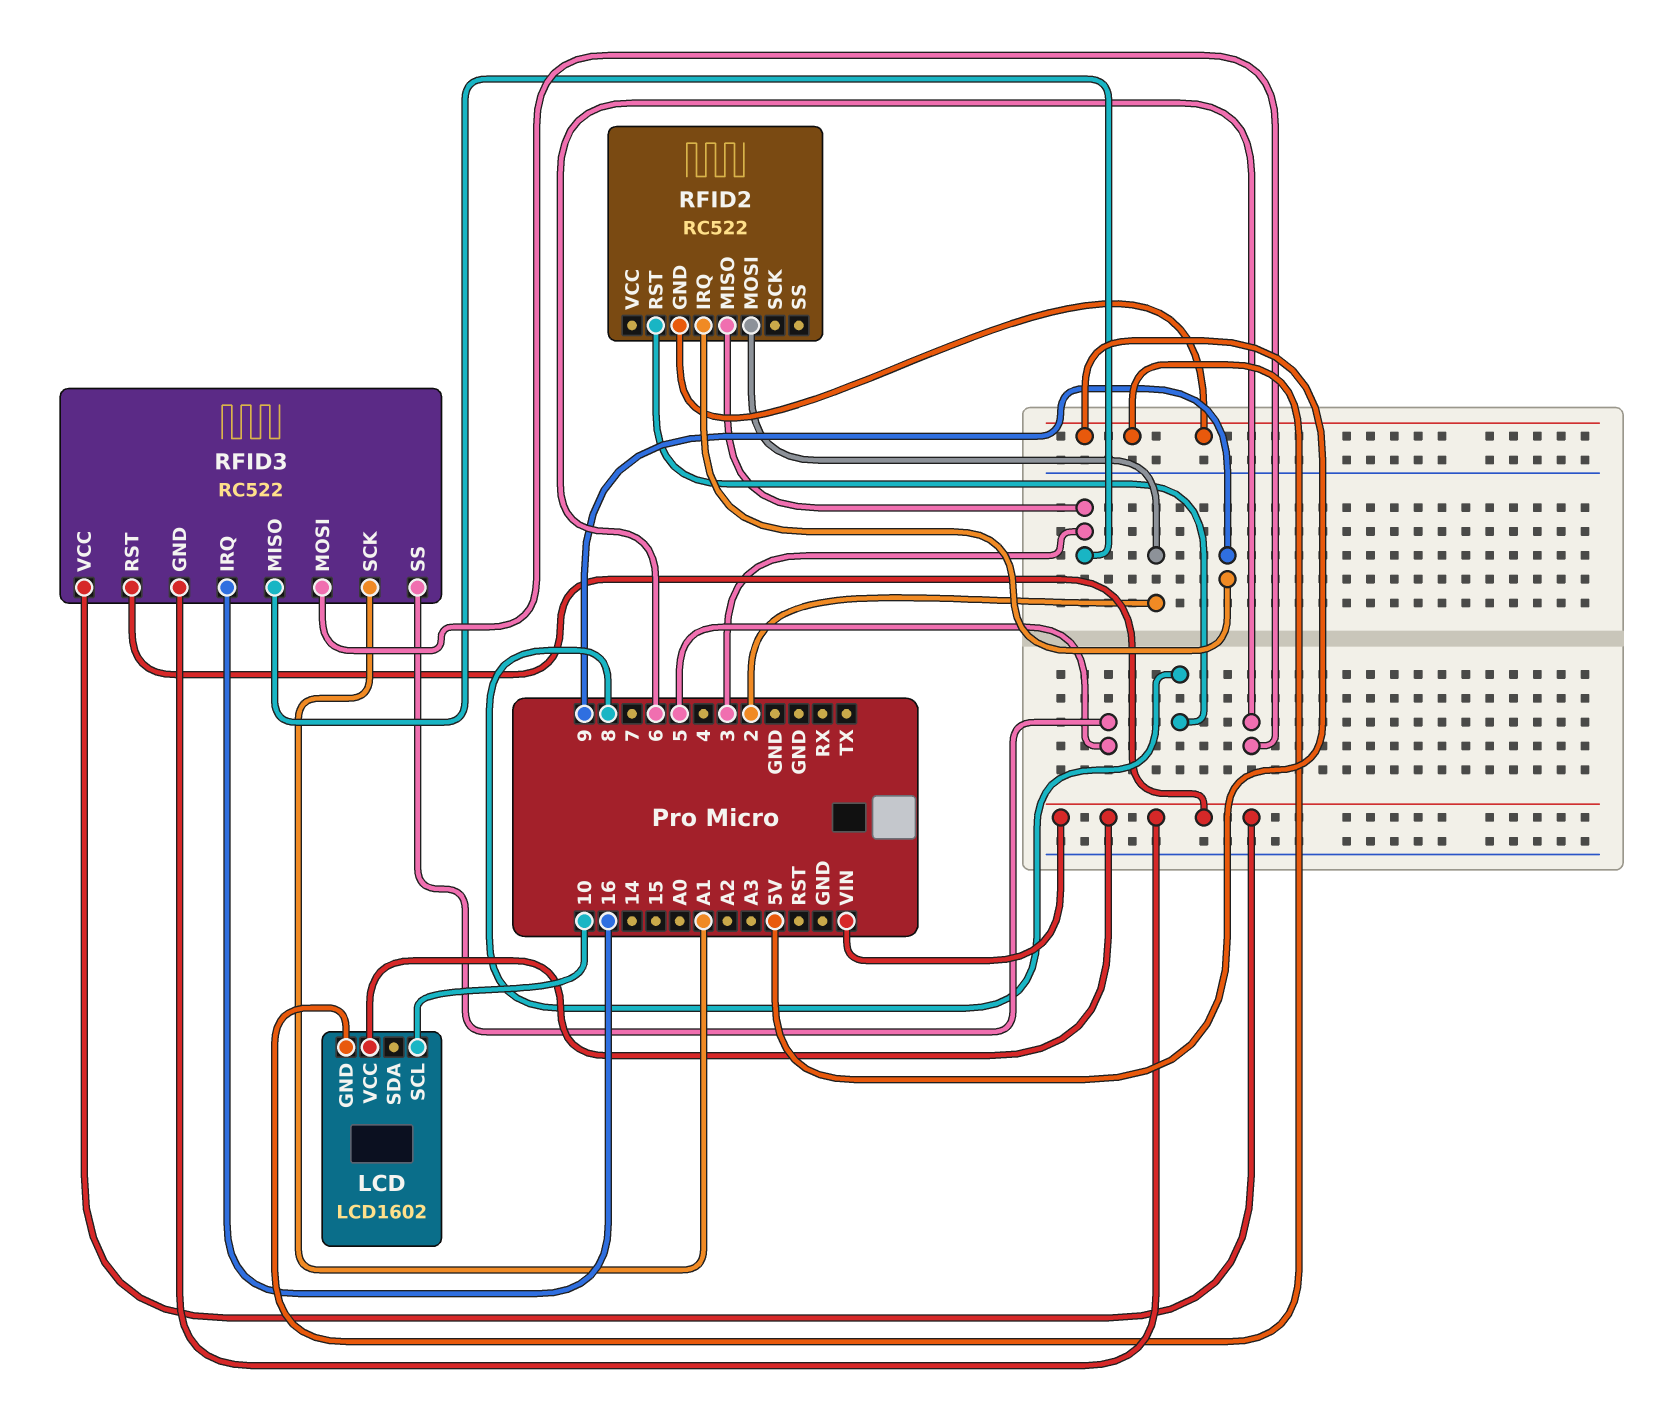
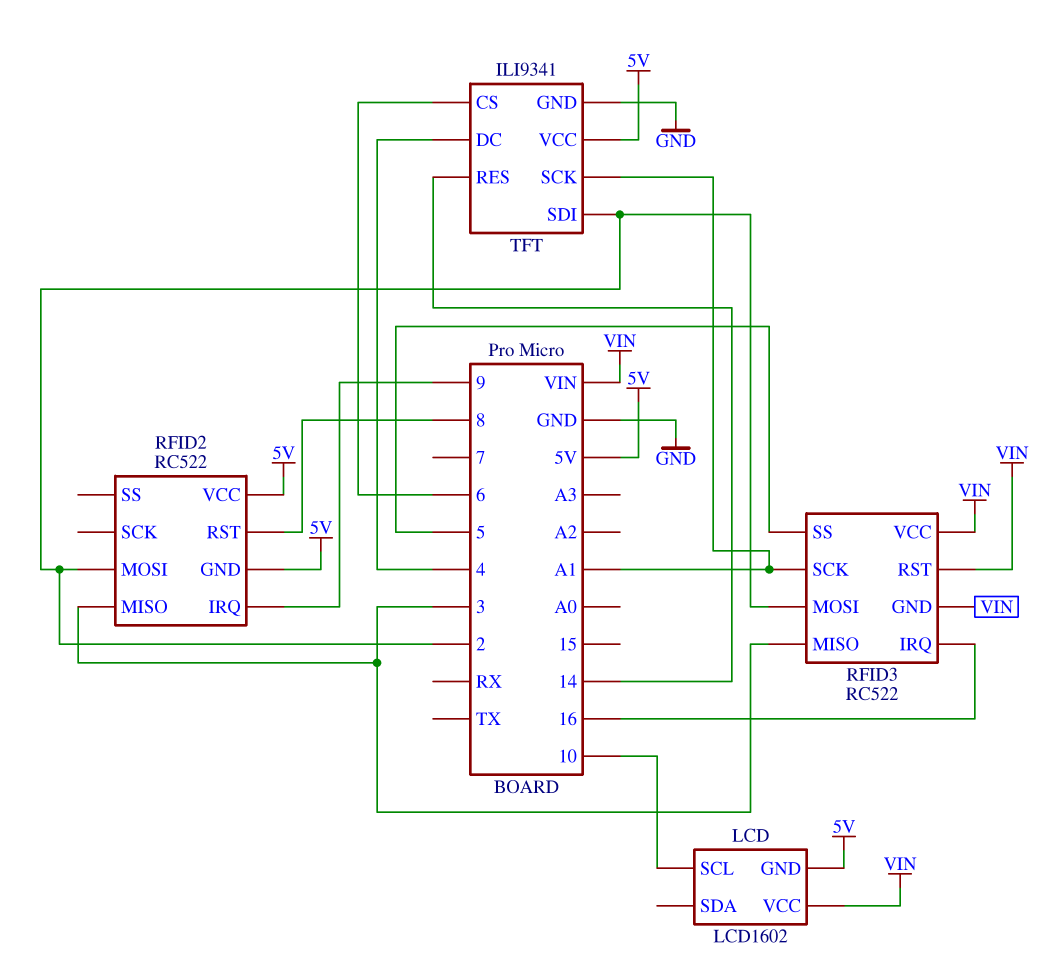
RFID2 pin VCC: none -> 5V
RFID3 pin MOSI: 6 -> 2
TFT: none -> ILI9341
TFT pin CS: none -> 6
TFT pin DC: none -> 4
TFT pin GND: none -> GND
TFT pin RES: none -> 14
TFT pin SCK: none -> A1
TFT pin SDI: none -> 2
TFT pin VCC: none -> 5V

